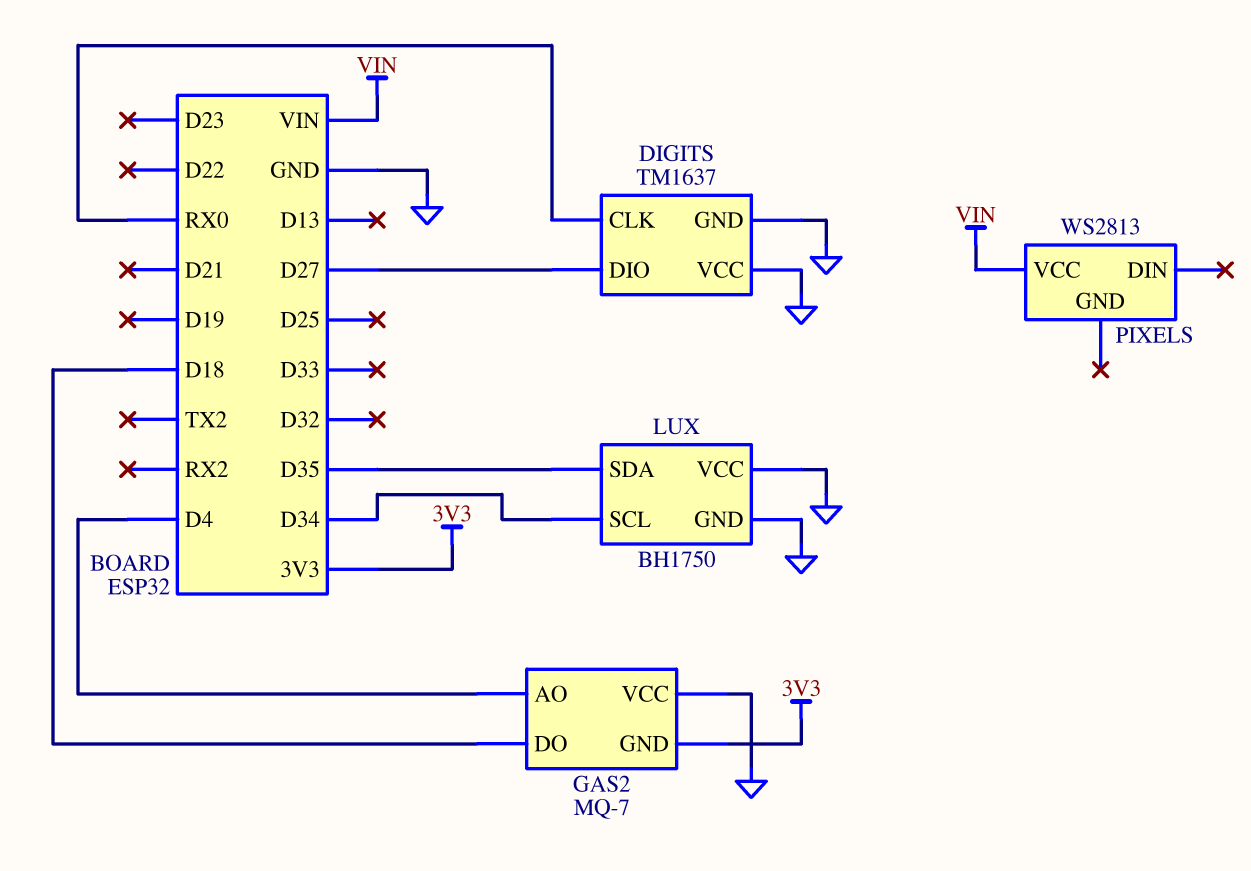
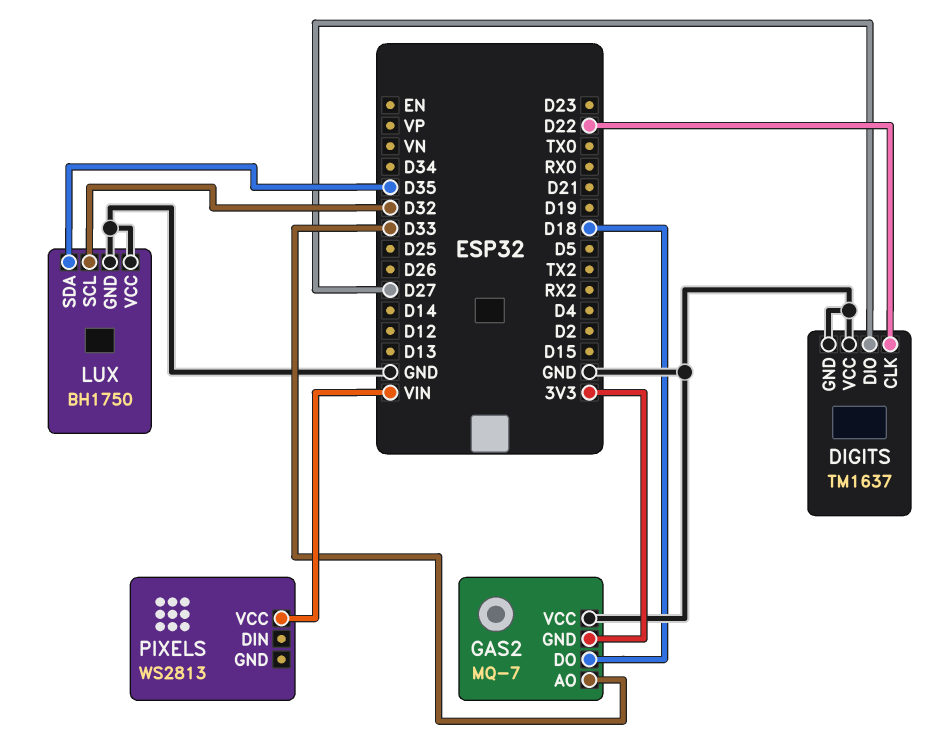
DIGITS pin CLK: RX0 -> D22
GAS2 pin AO: D4 -> D33
LUX pin SCL: D34 -> D32

